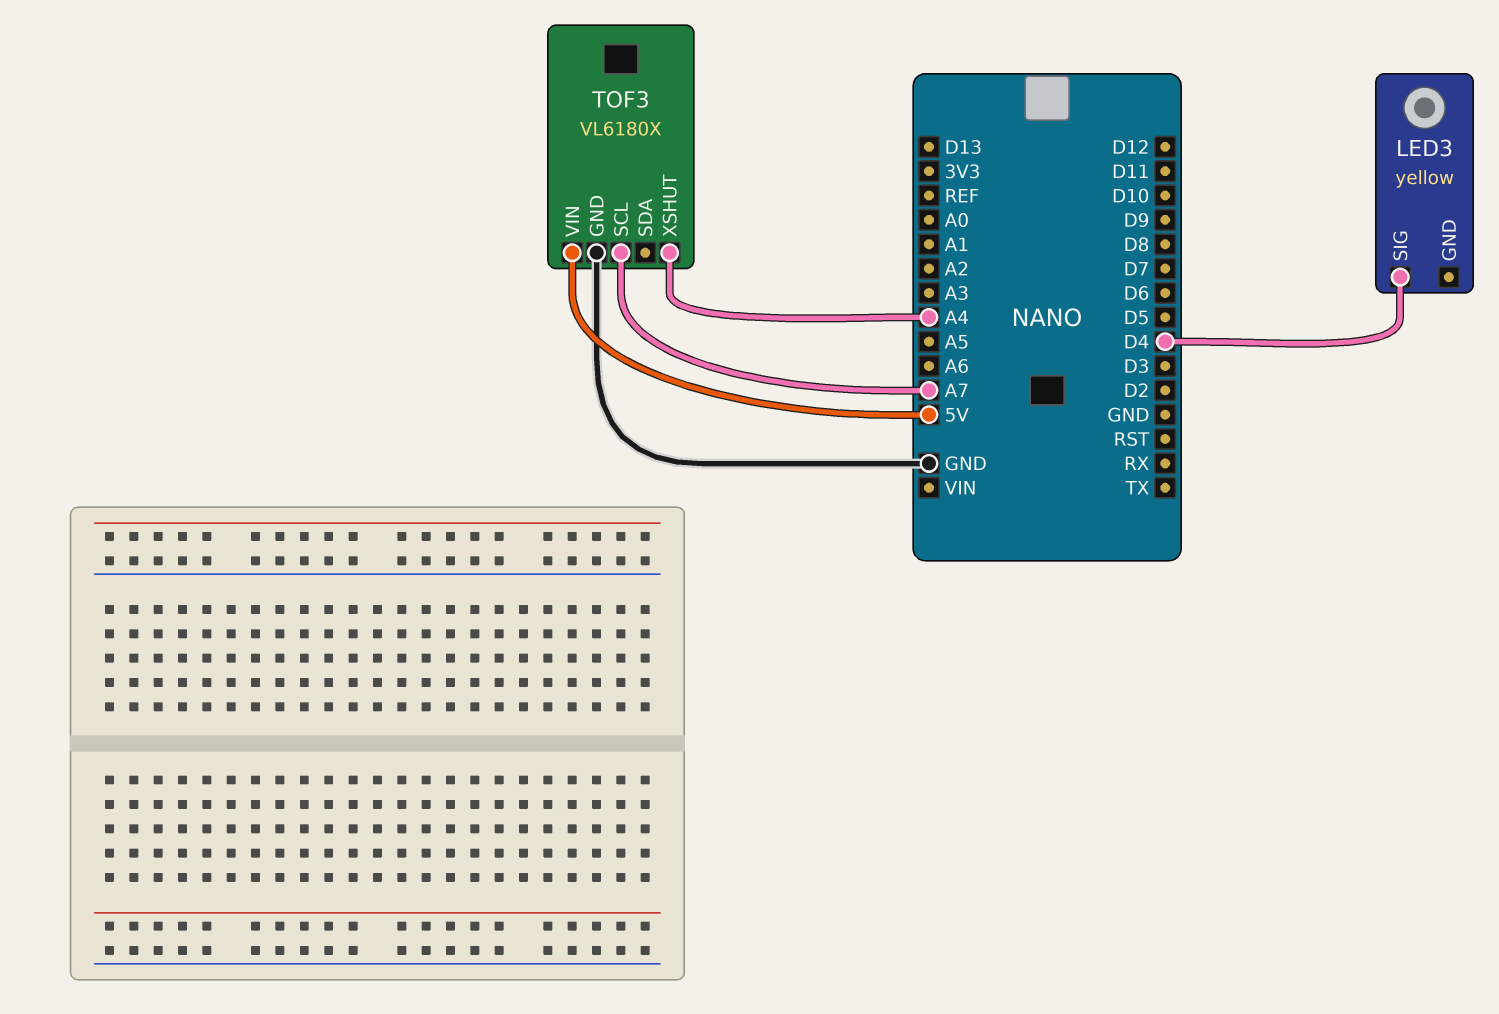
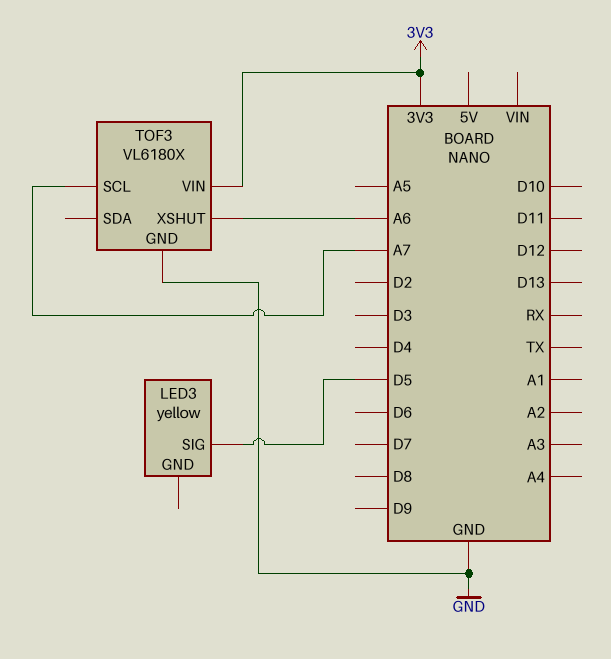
LED3 pin SIG: D4 -> D5
TOF3 pin VIN: 5V -> 3V3
TOF3 pin XSHUT: A4 -> A6

